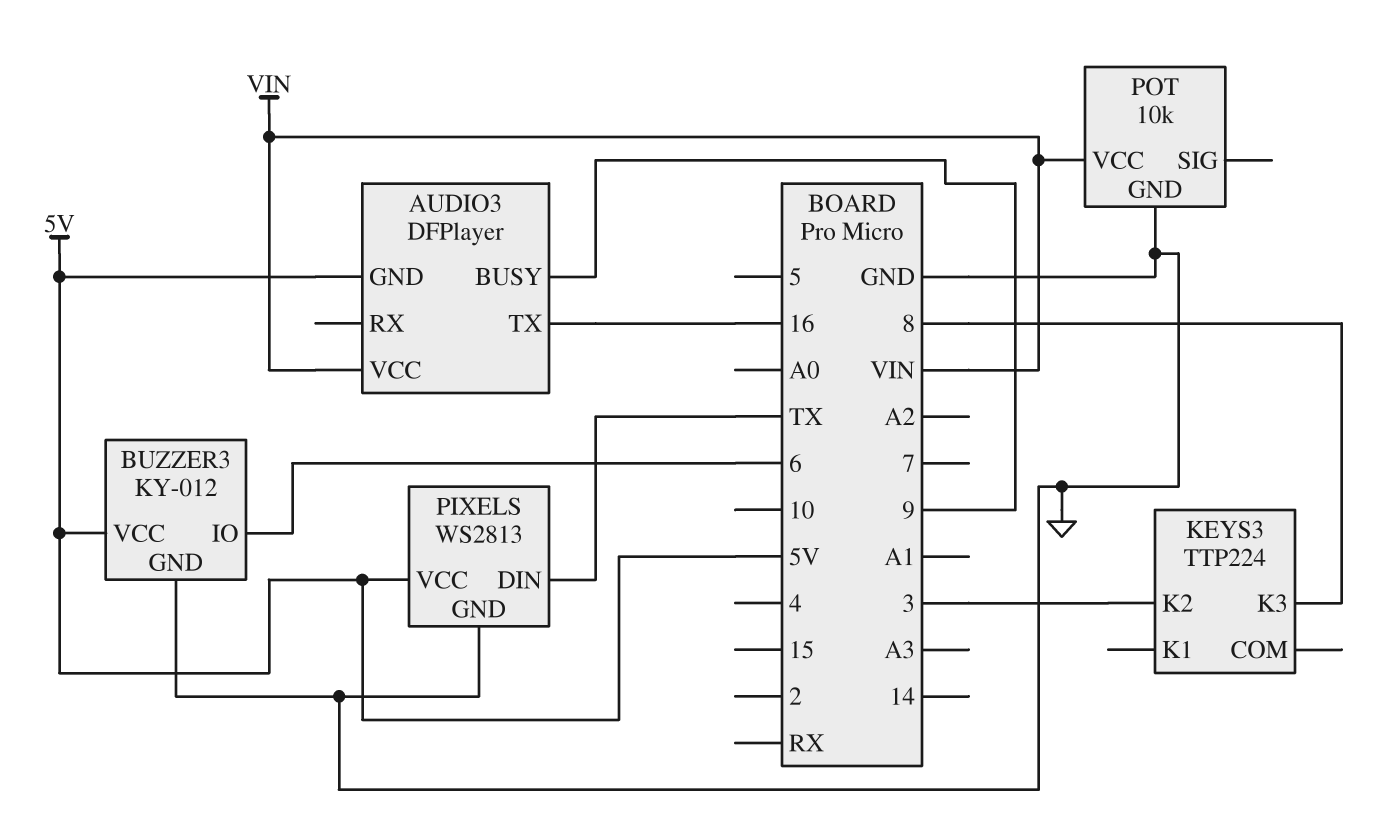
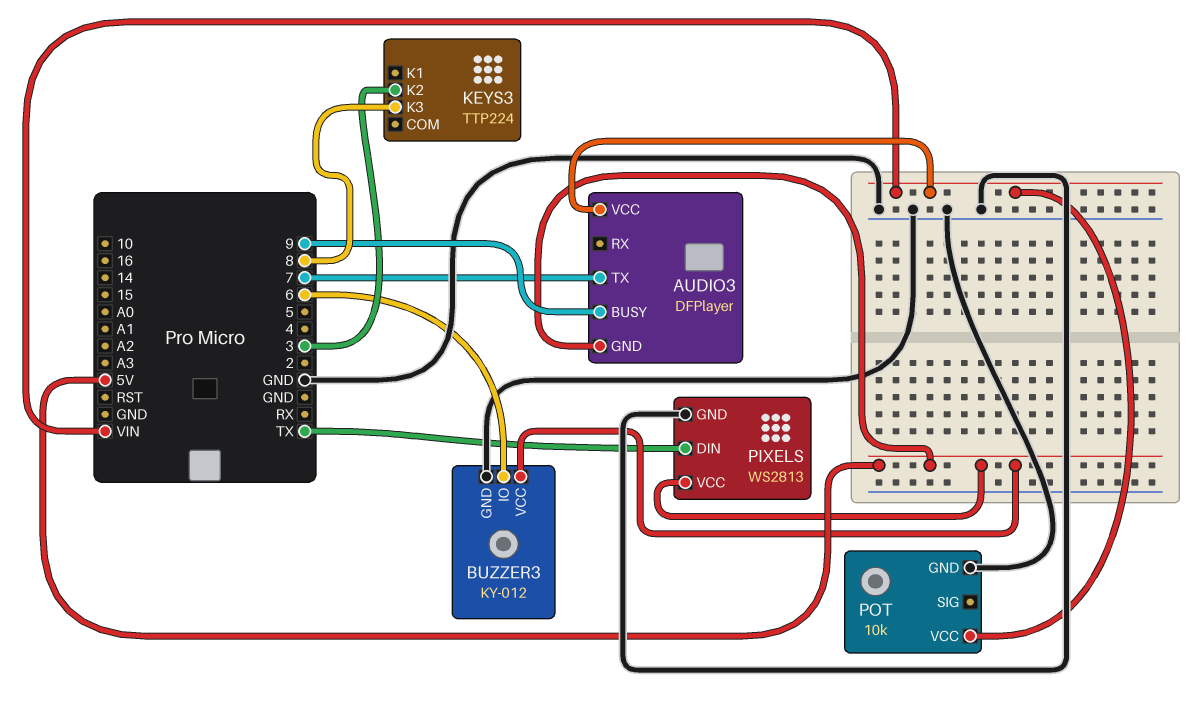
AUDIO3 pin TX: 16 -> 7

